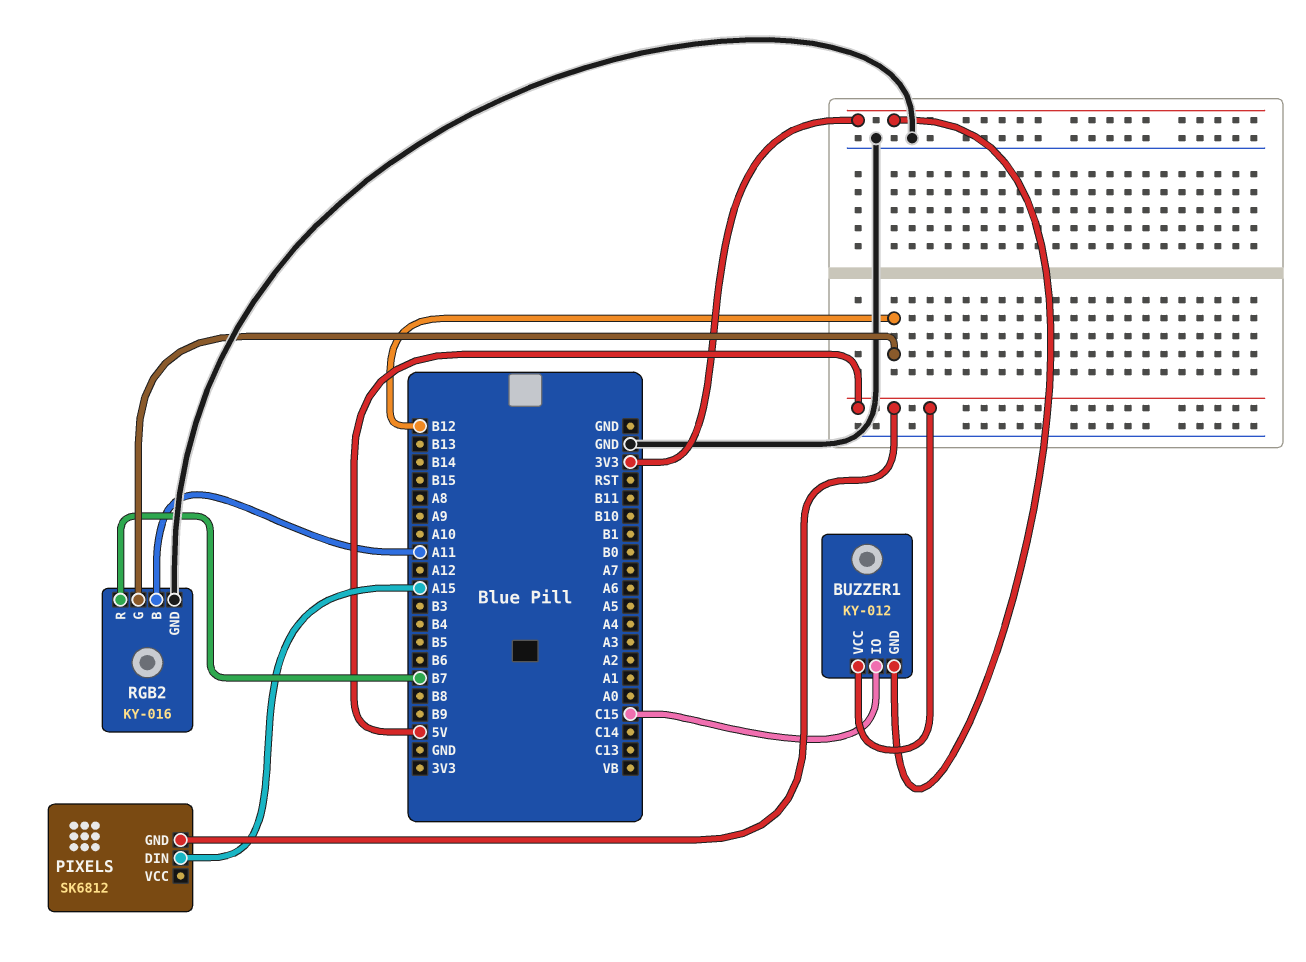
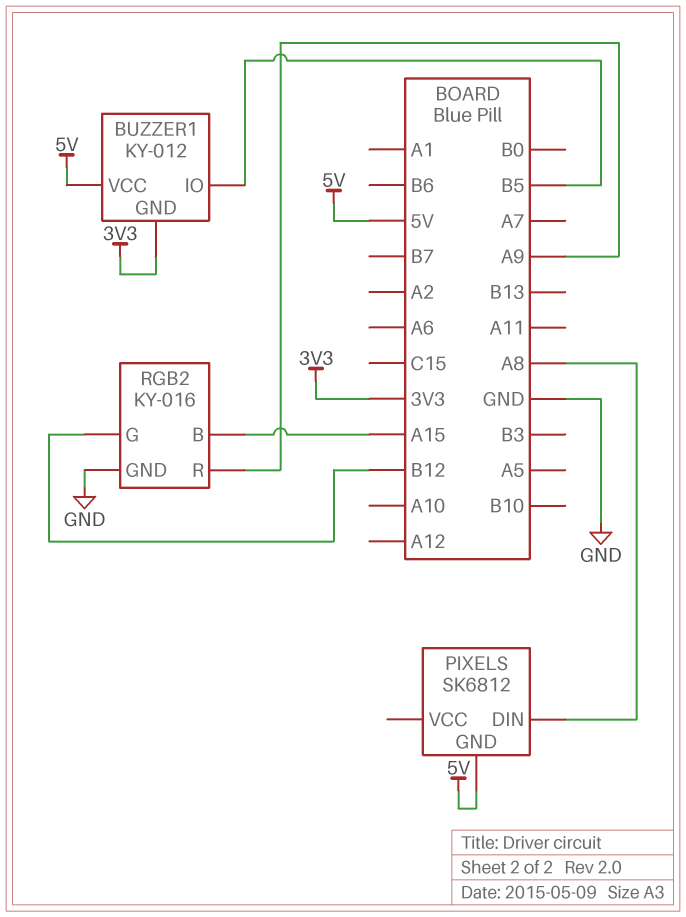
BUZZER1 pin IO: C15 -> B5
PIXELS pin DIN: A15 -> A8
RGB2 pin B: A11 -> A15
RGB2 pin R: B7 -> A9

